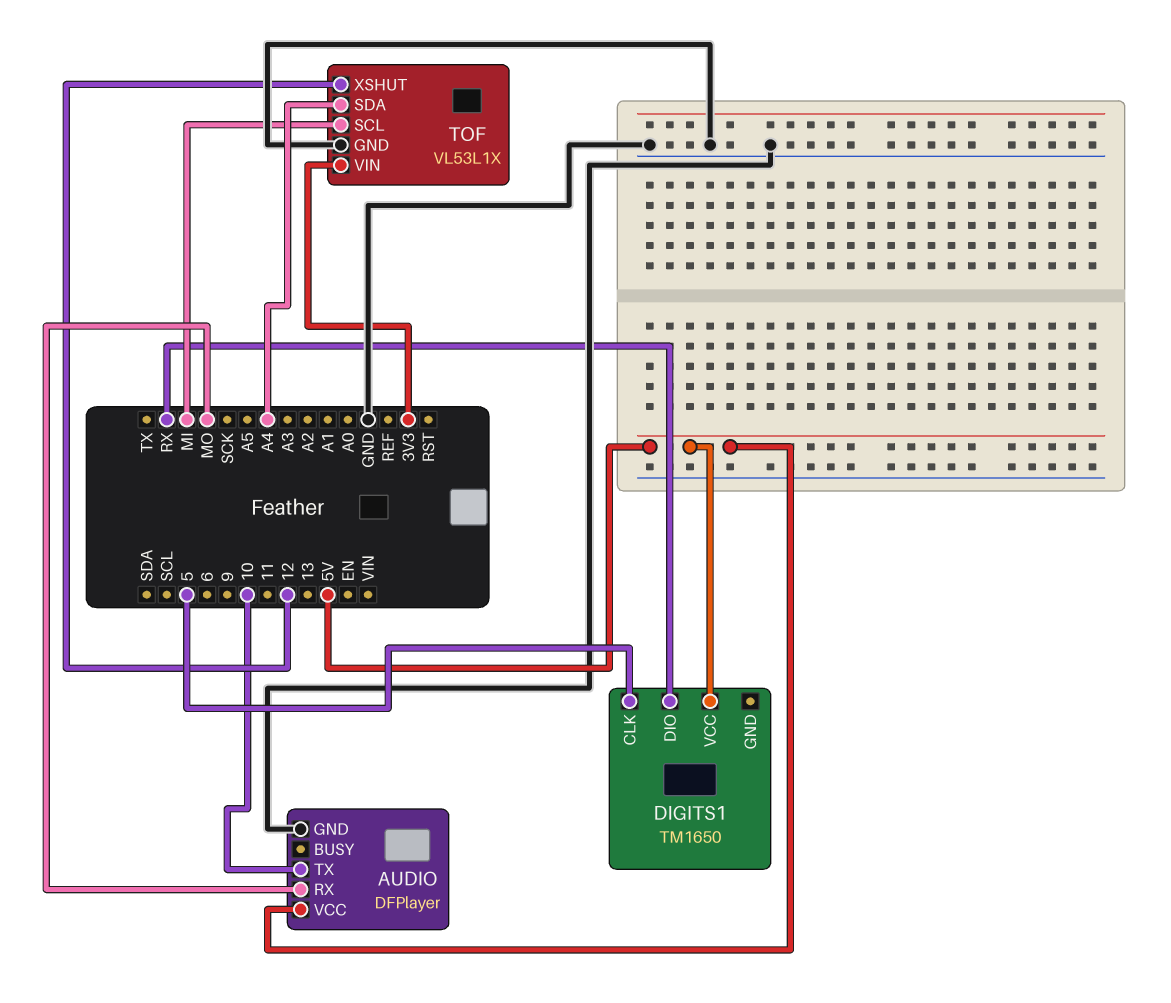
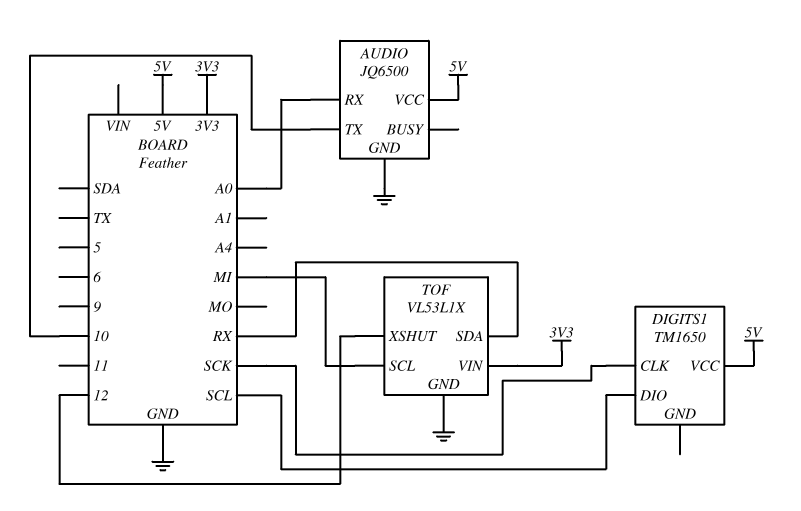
AUDIO: DFPlayer -> JQ6500
AUDIO pin RX: MO -> A0
DIGITS1 pin CLK: 5 -> SCK
DIGITS1 pin DIO: RX -> SCL
TOF pin SDA: A4 -> RX

